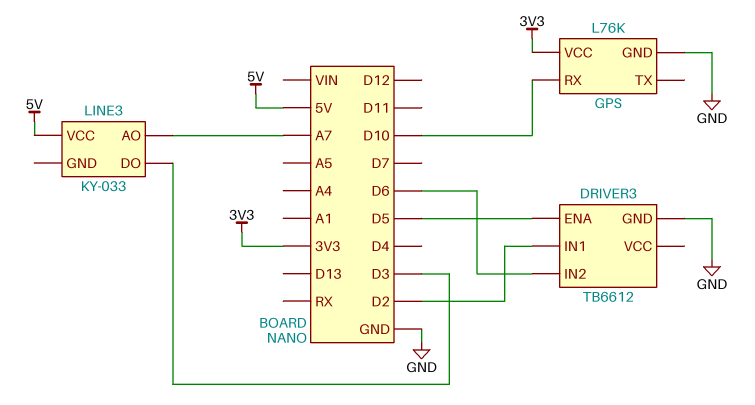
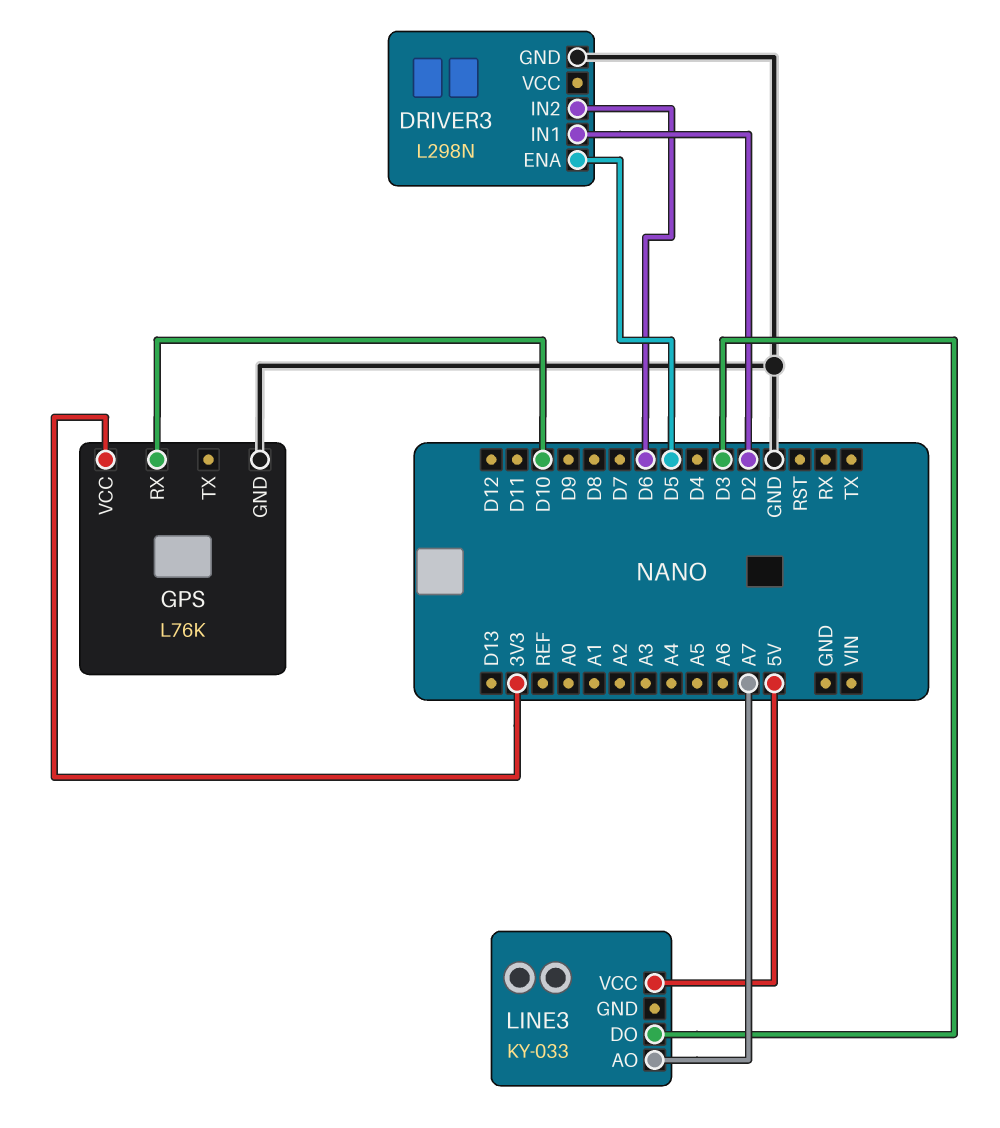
DRIVER3: TB6612 -> L298N

